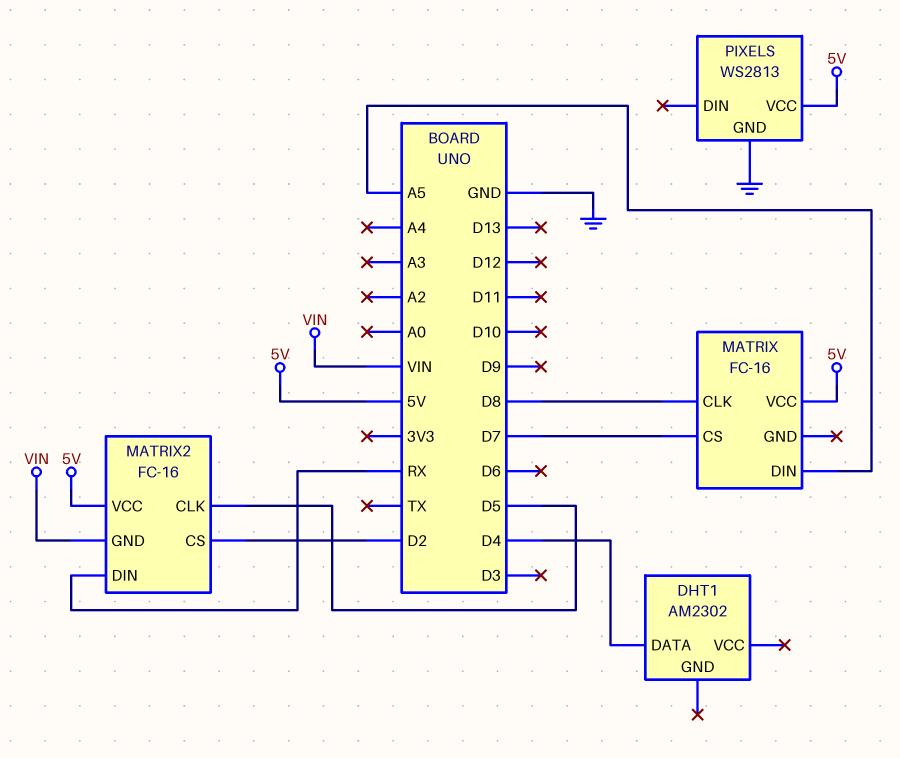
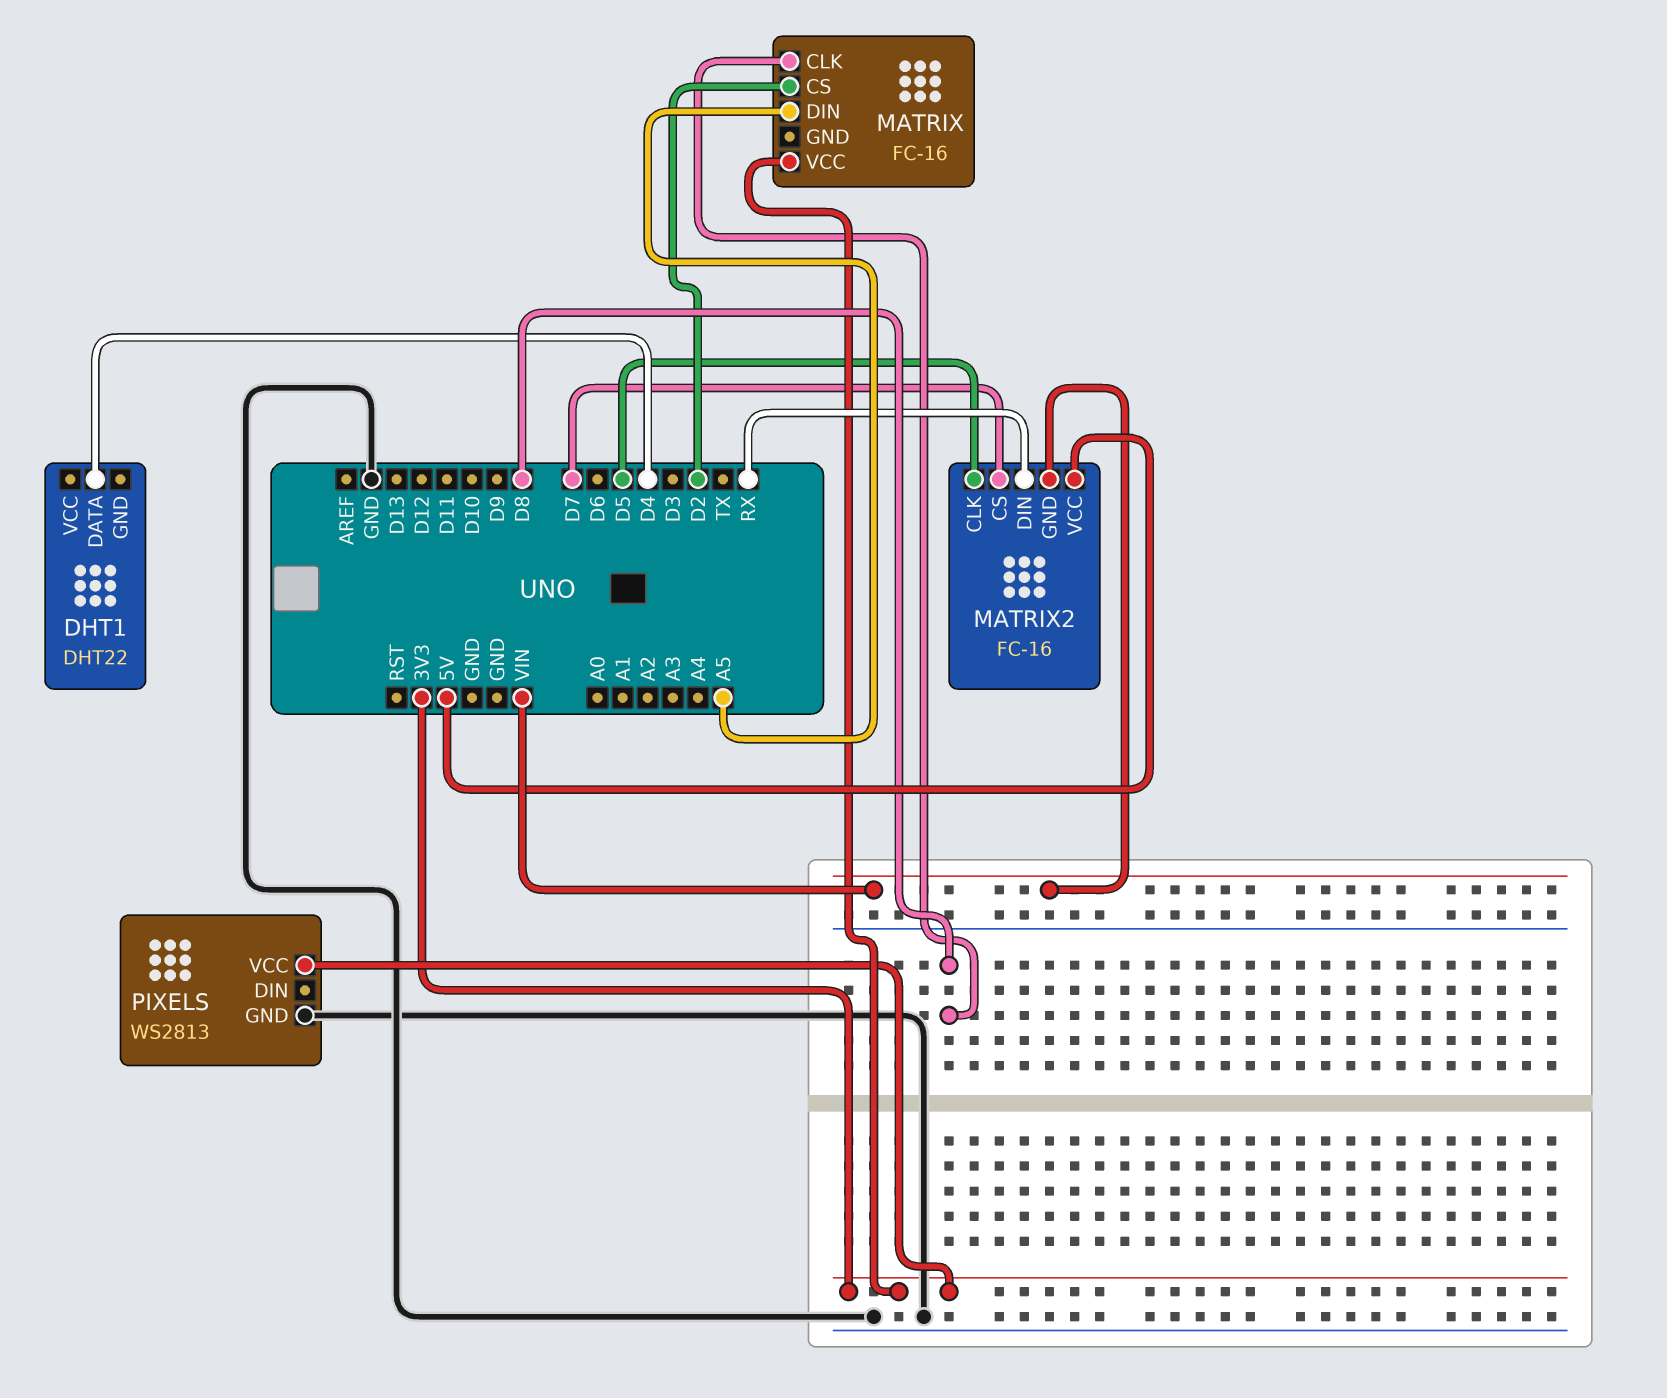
DHT1: AM2302 -> DHT22
MATRIX pin CS: D7 -> D2
MATRIX pin VCC: 5V -> 3V3
MATRIX2 pin CS: D2 -> D7
PIXELS pin VCC: 5V -> 3V3

